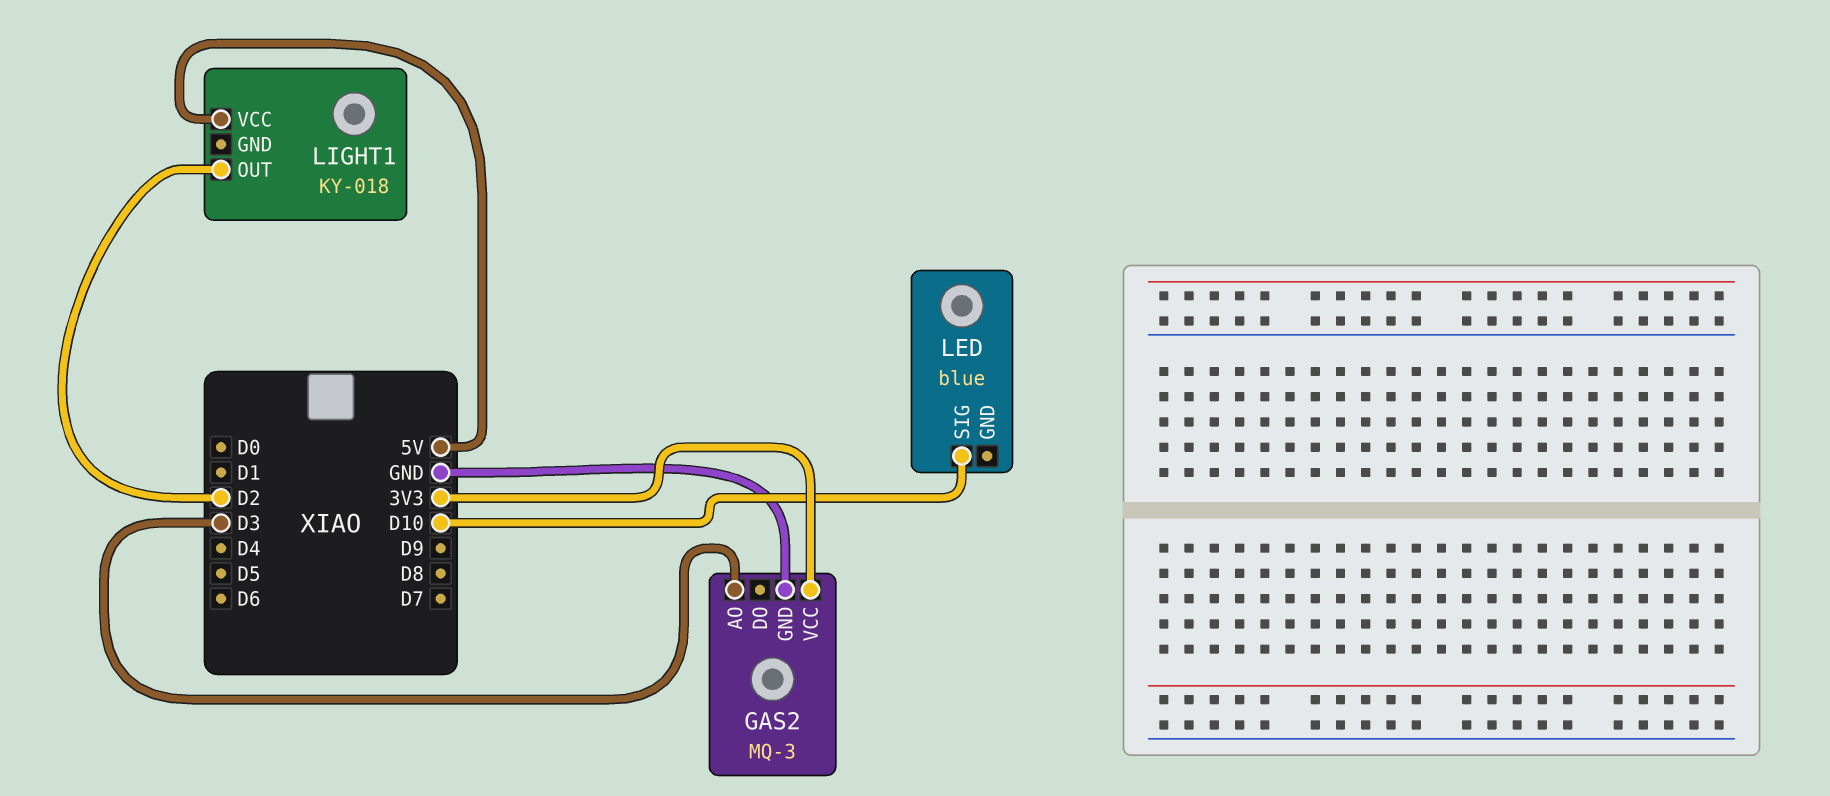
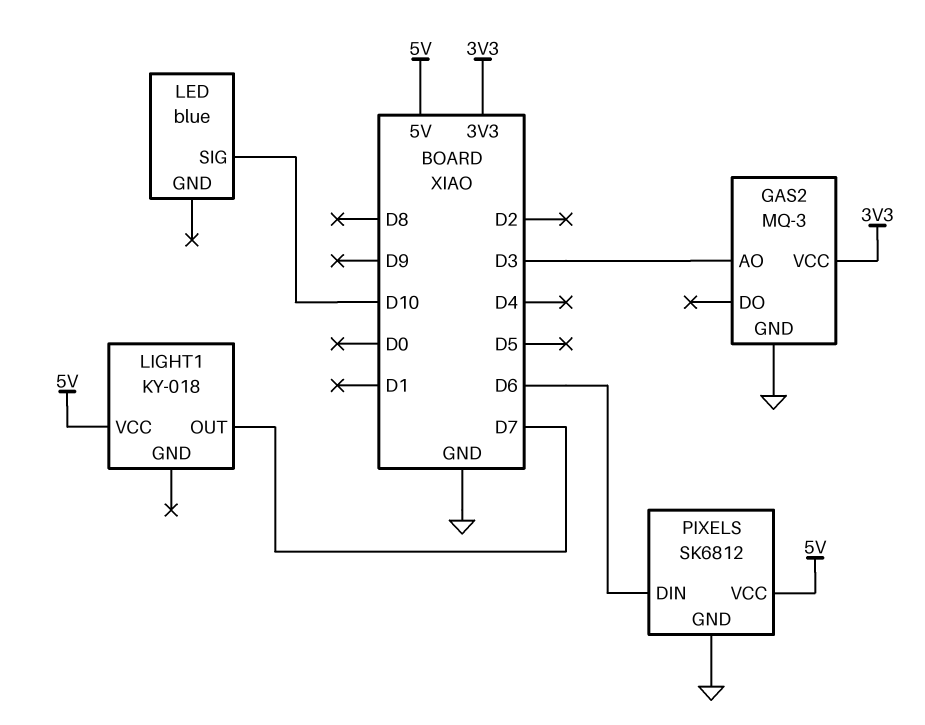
LIGHT1 pin OUT: D2 -> D7
PIXELS: none -> SK6812
PIXELS pin DIN: none -> D6
PIXELS pin GND: none -> GND
PIXELS pin VCC: none -> 5V

